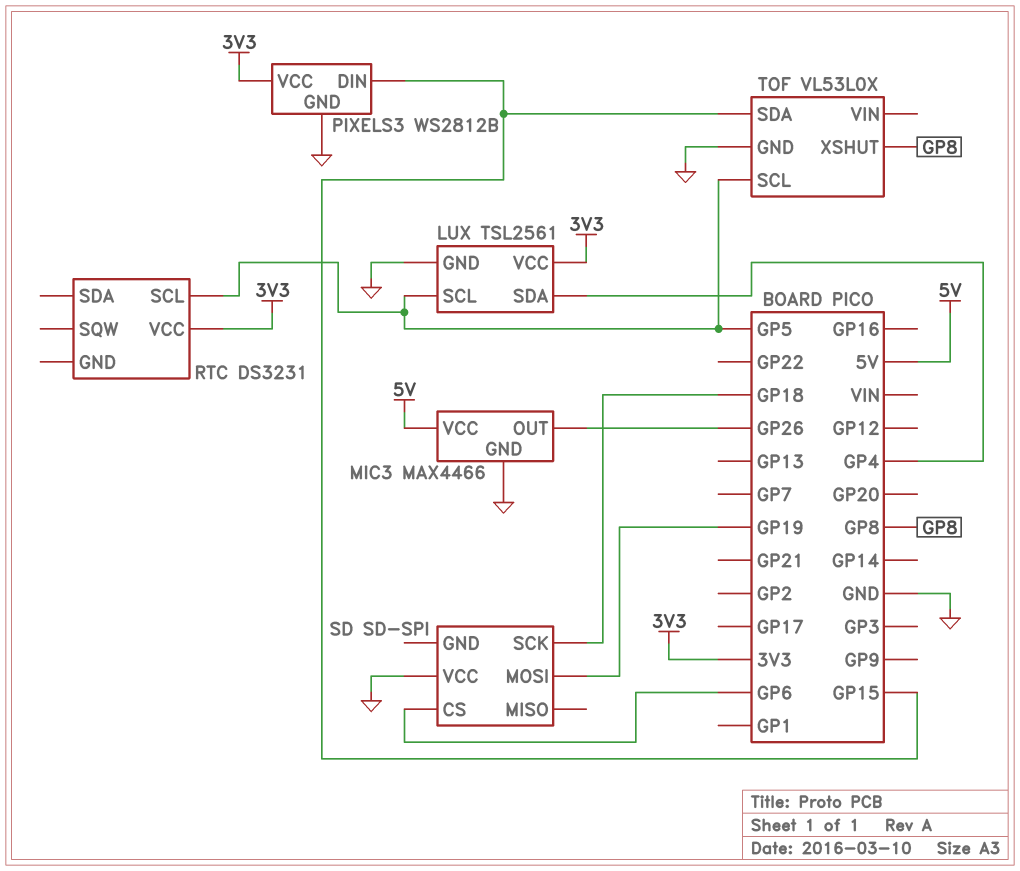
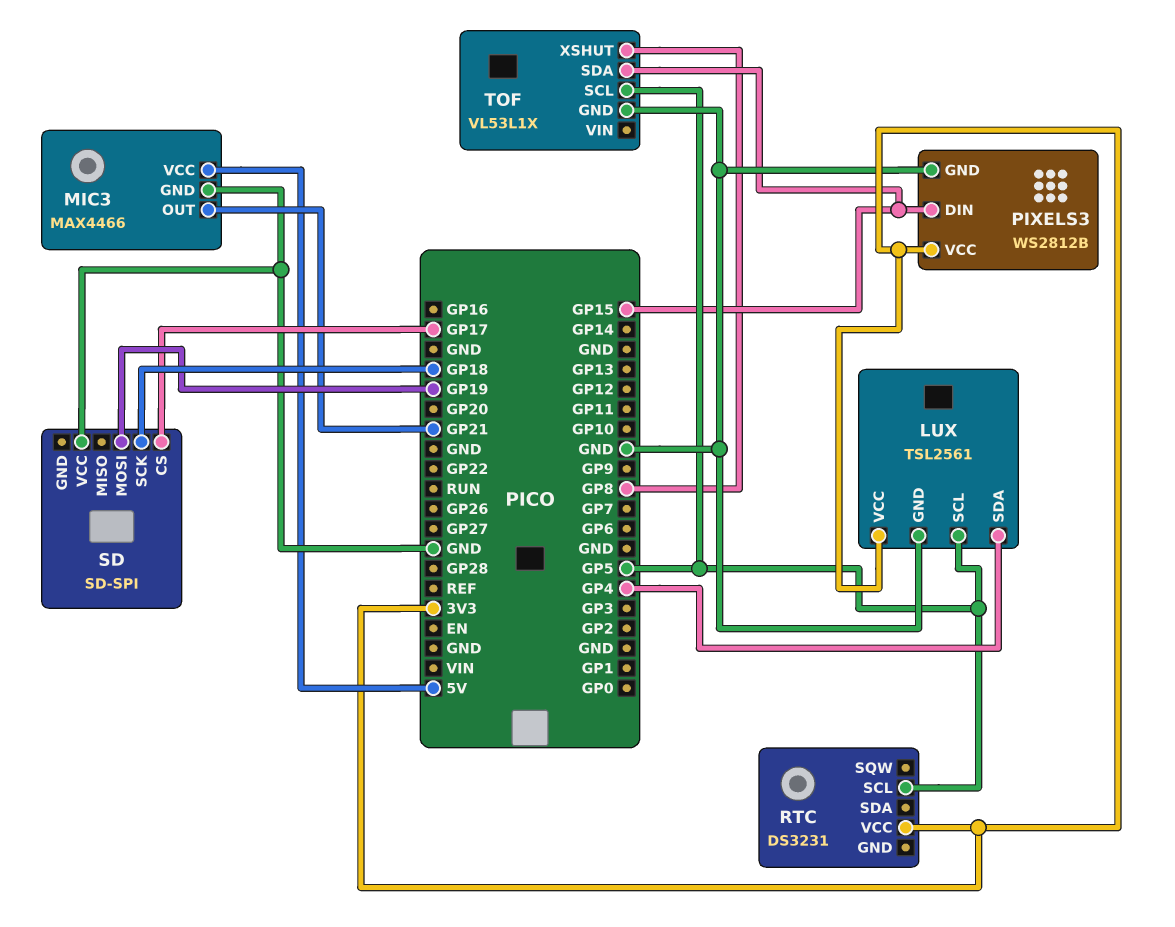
MIC3 pin OUT: GP26 -> GP21
SD pin CS: GP6 -> GP17
TOF: VL53L0X -> VL53L1X

